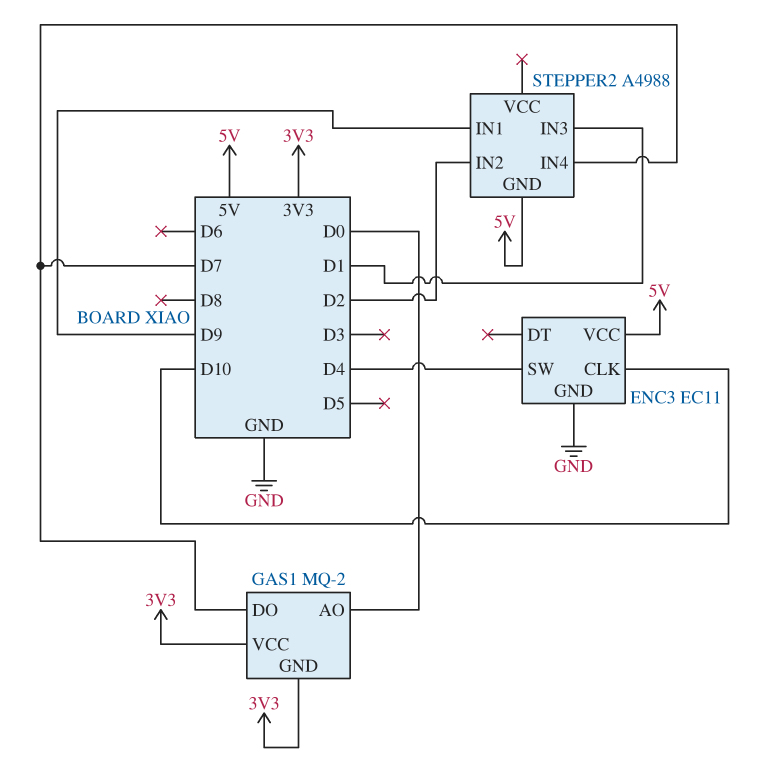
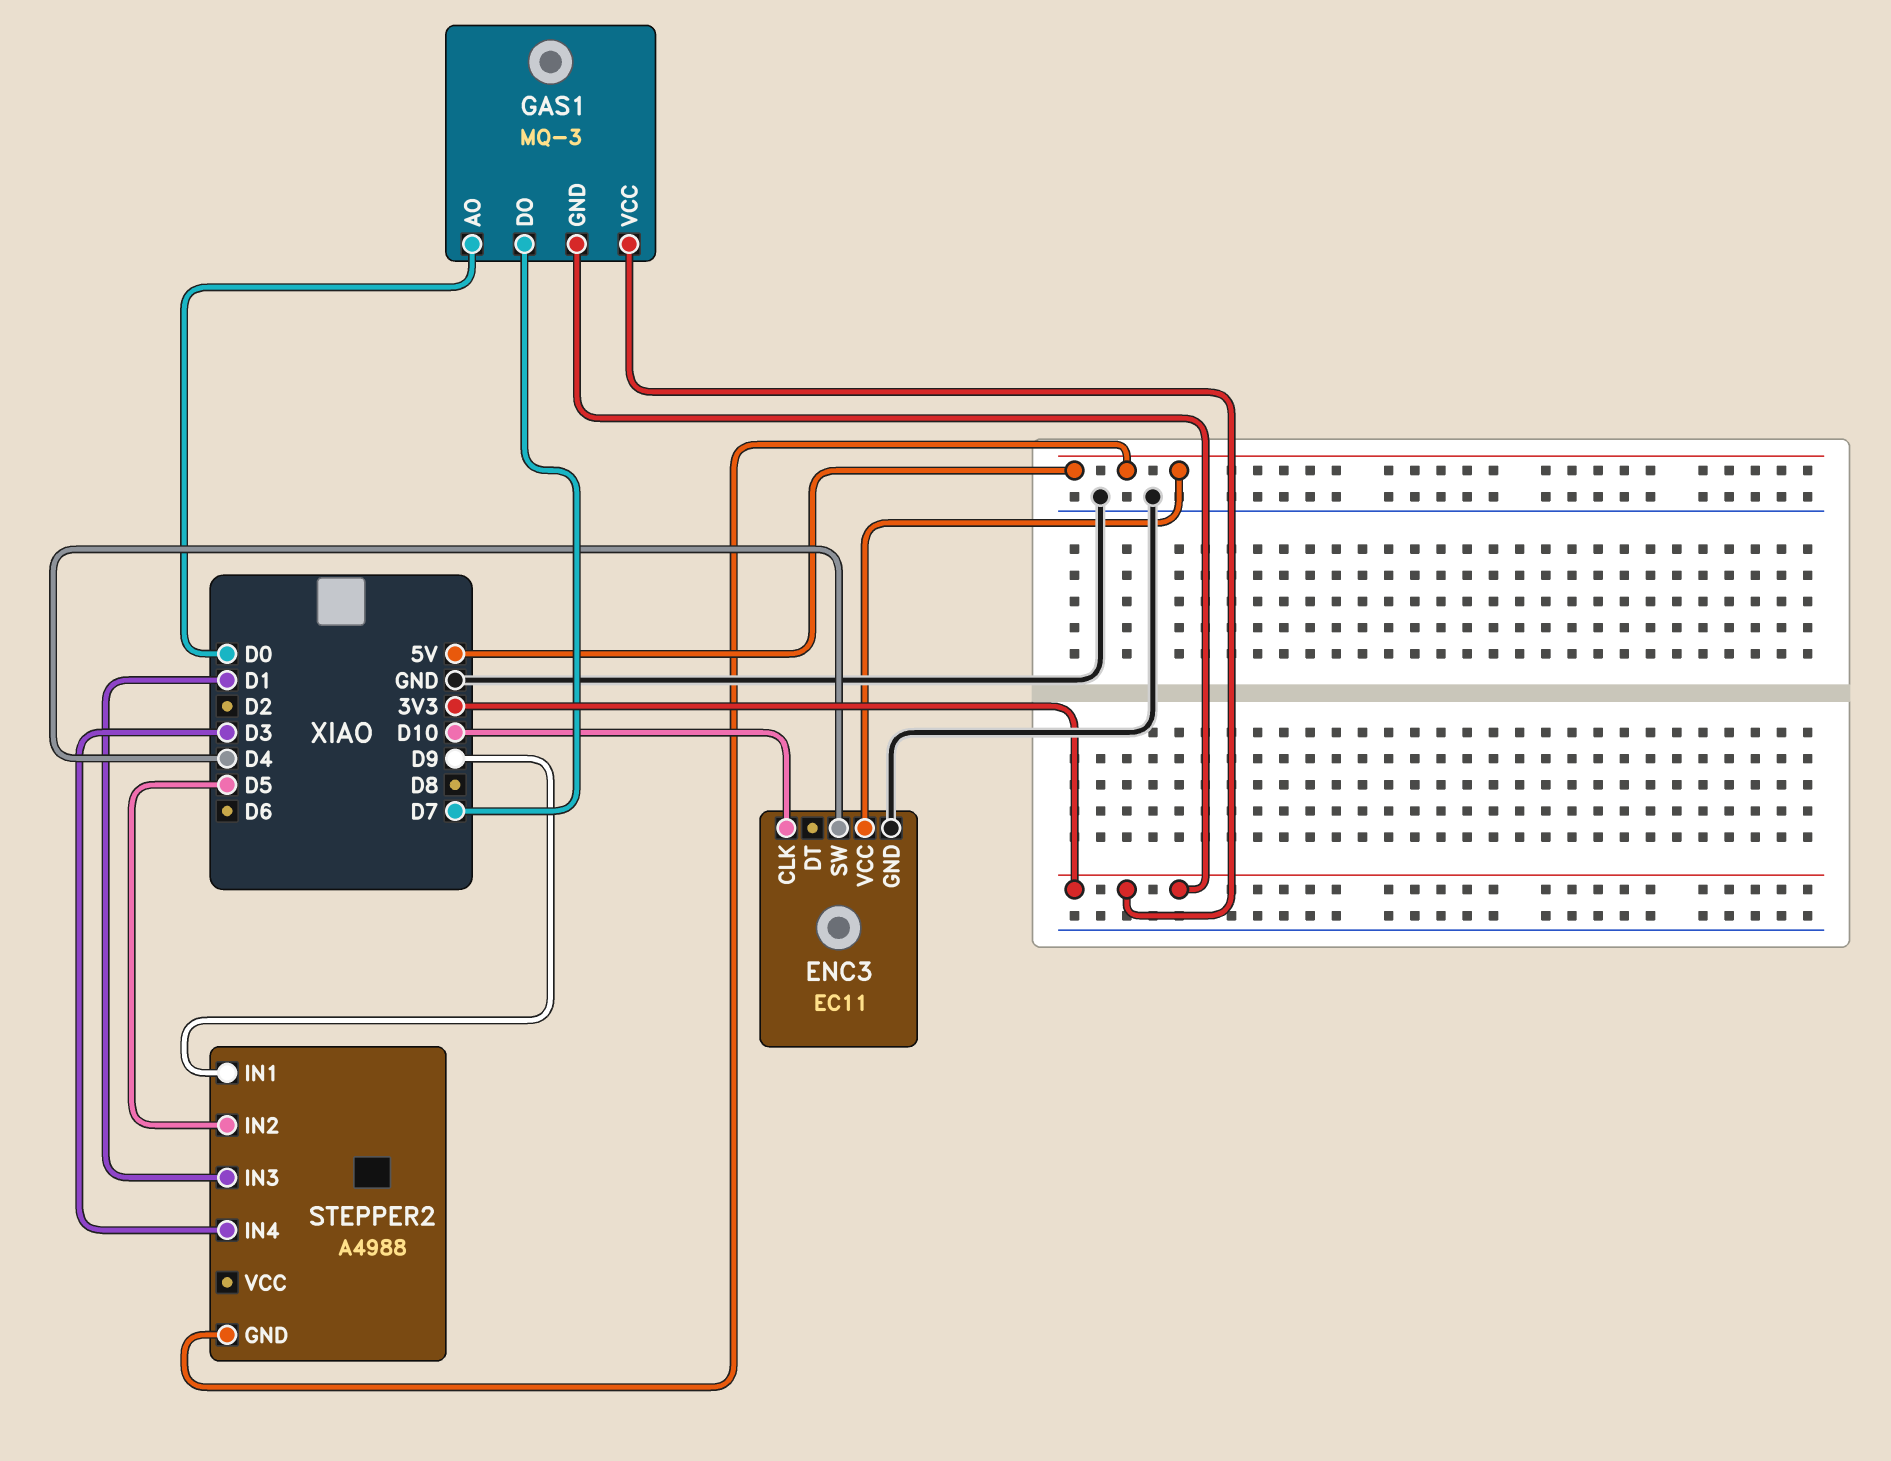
GAS1: MQ-2 -> MQ-3
STEPPER2 pin IN2: D2 -> D5
STEPPER2 pin IN4: D7 -> D3

